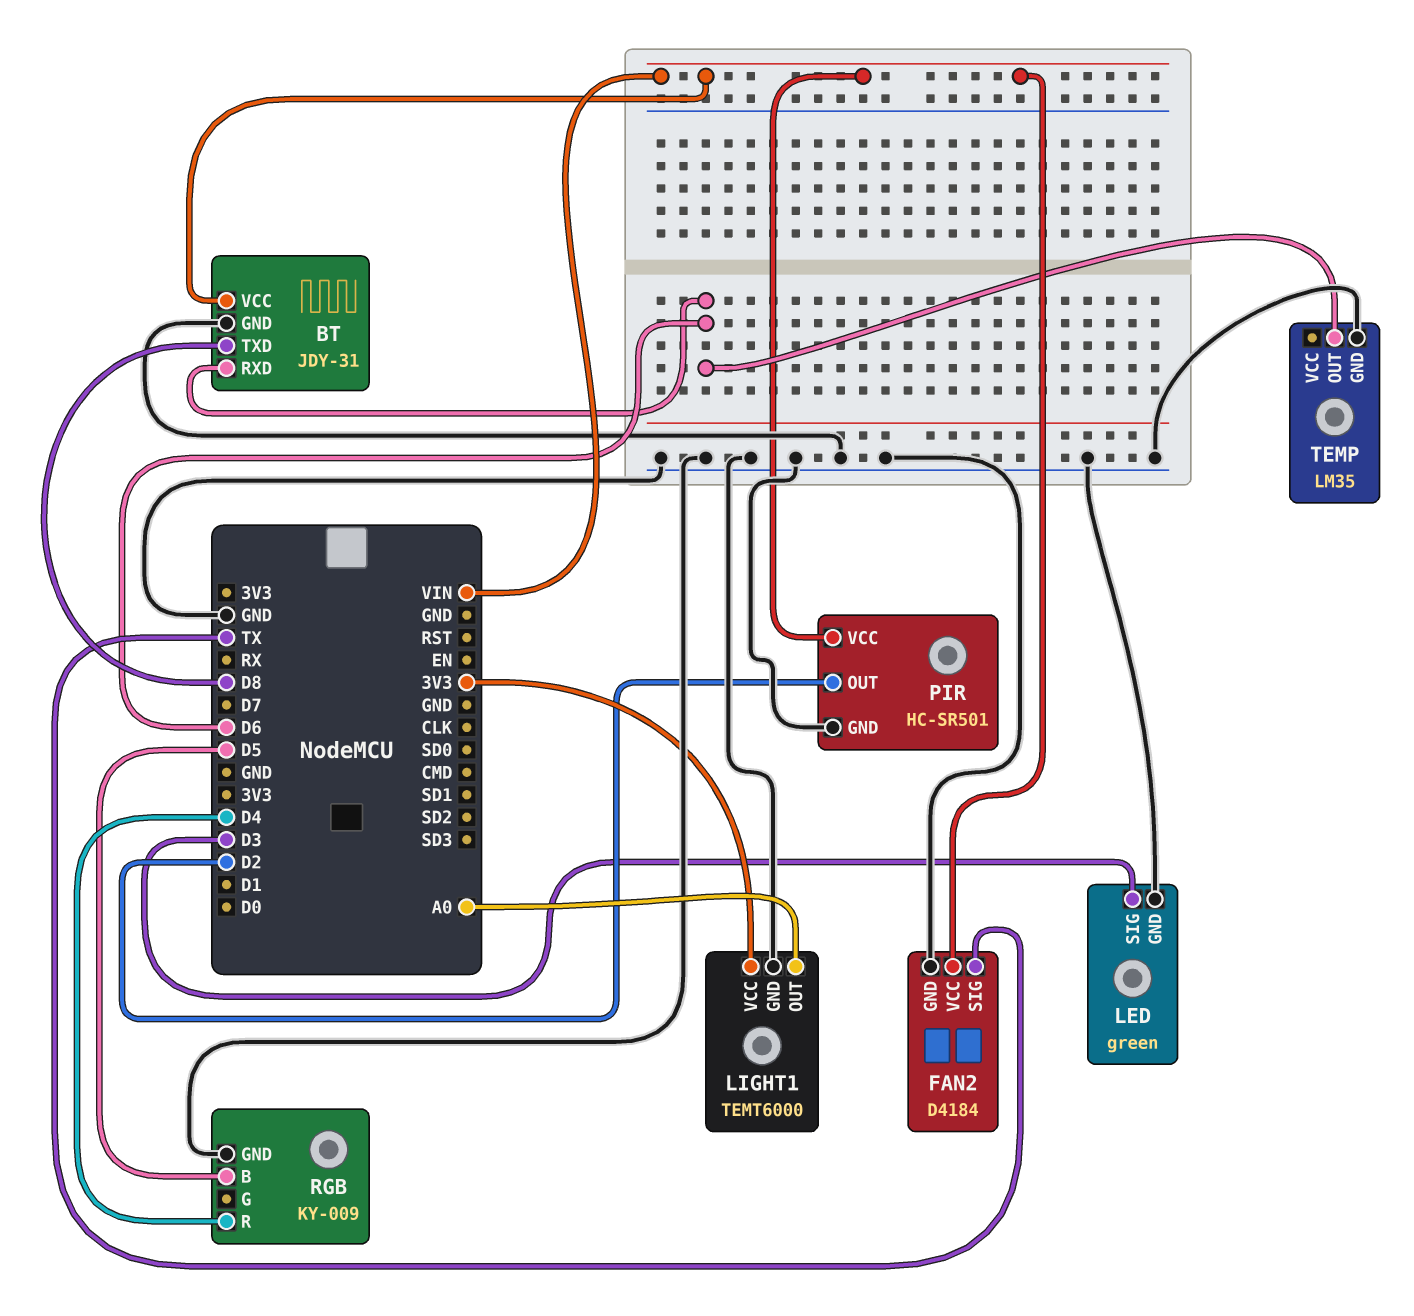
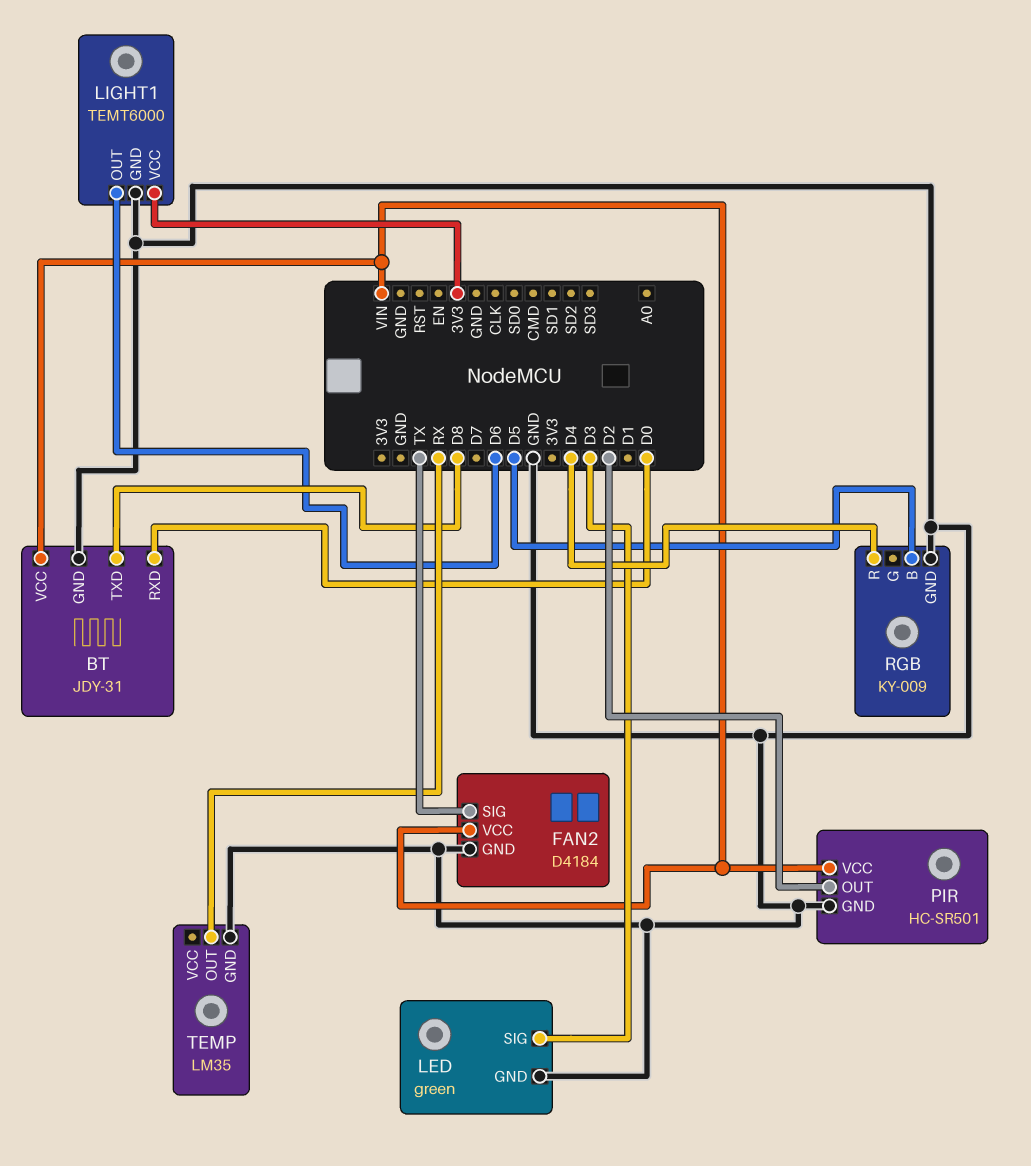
BT pin RXD: D6 -> D0
LIGHT1 pin OUT: A0 -> D6
TEMP pin OUT: D6 -> RX

